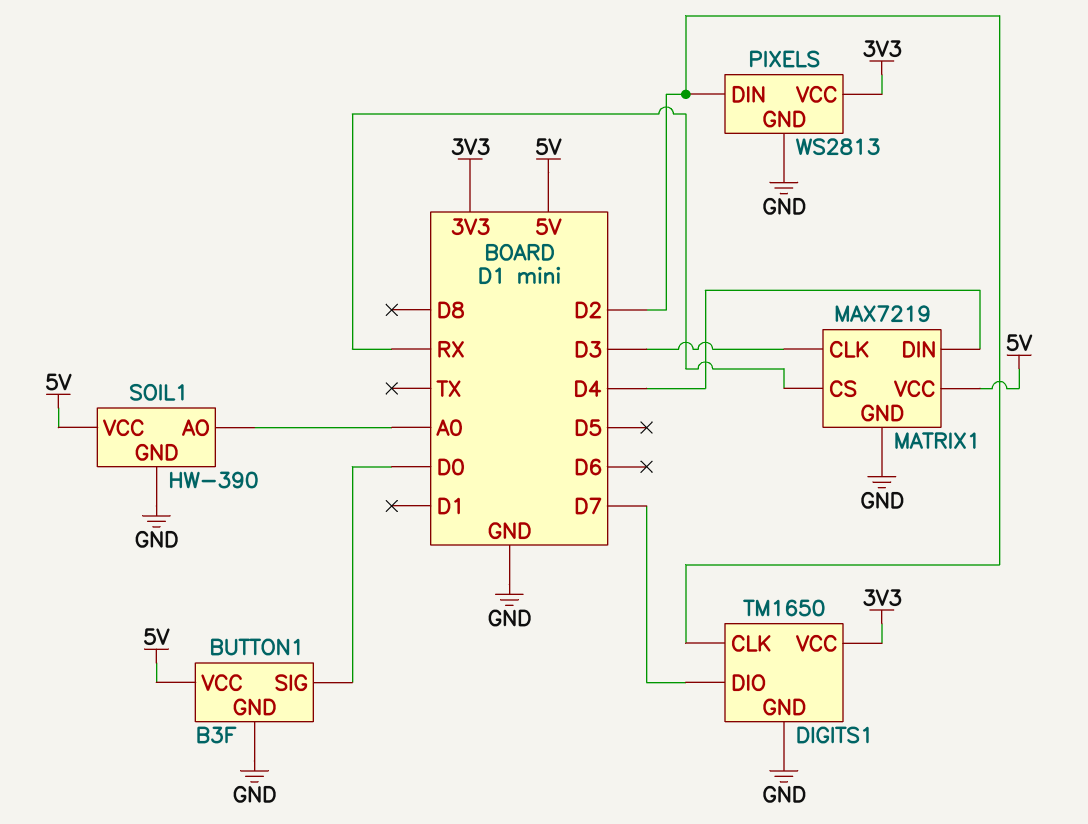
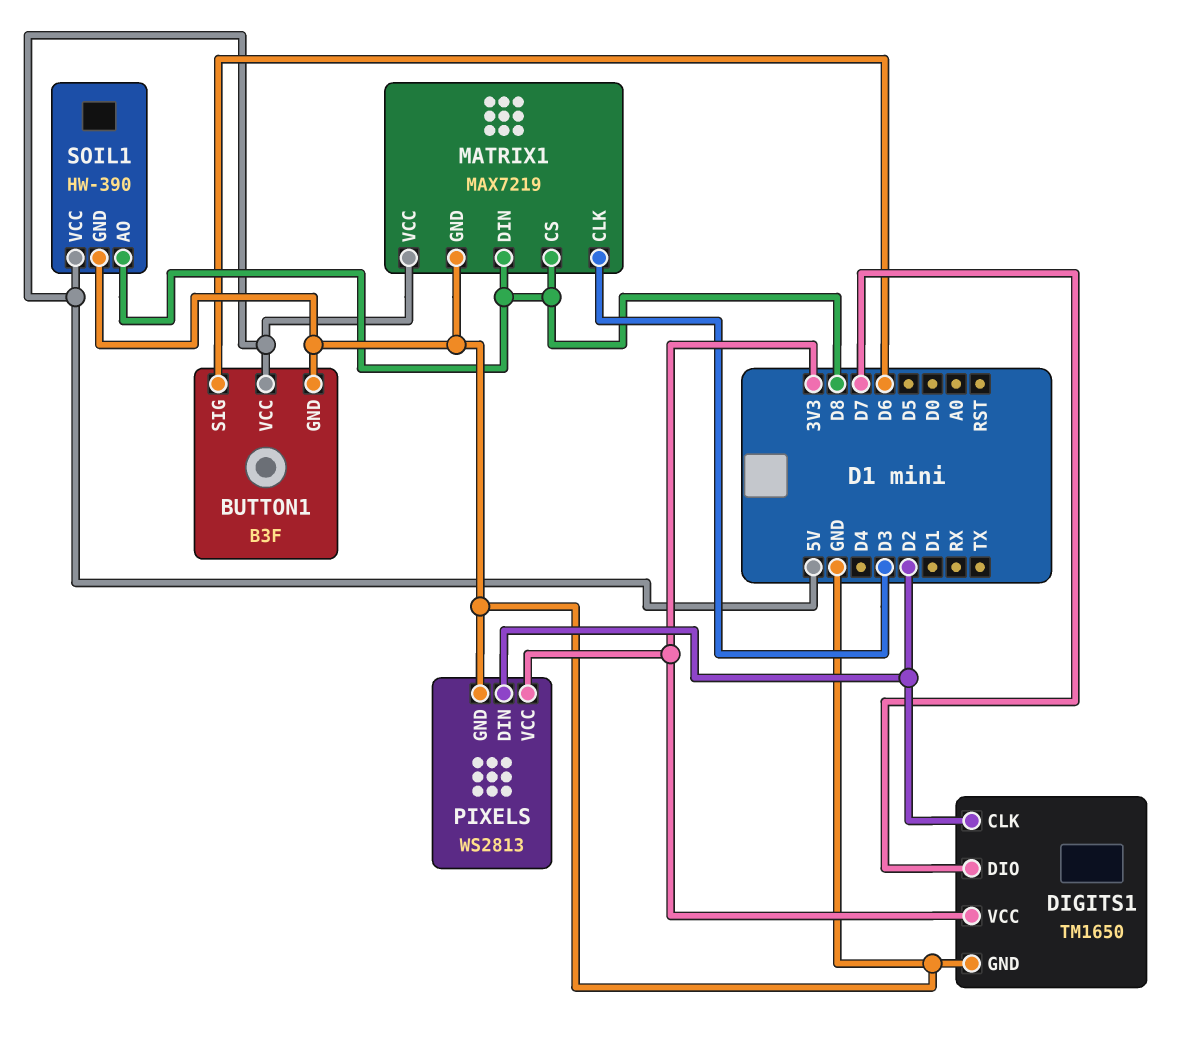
BUTTON1 pin SIG: D0 -> D6
MATRIX1 pin CS: RX -> D8
MATRIX1 pin DIN: D4 -> D8
SOIL1 pin AO: A0 -> D8

